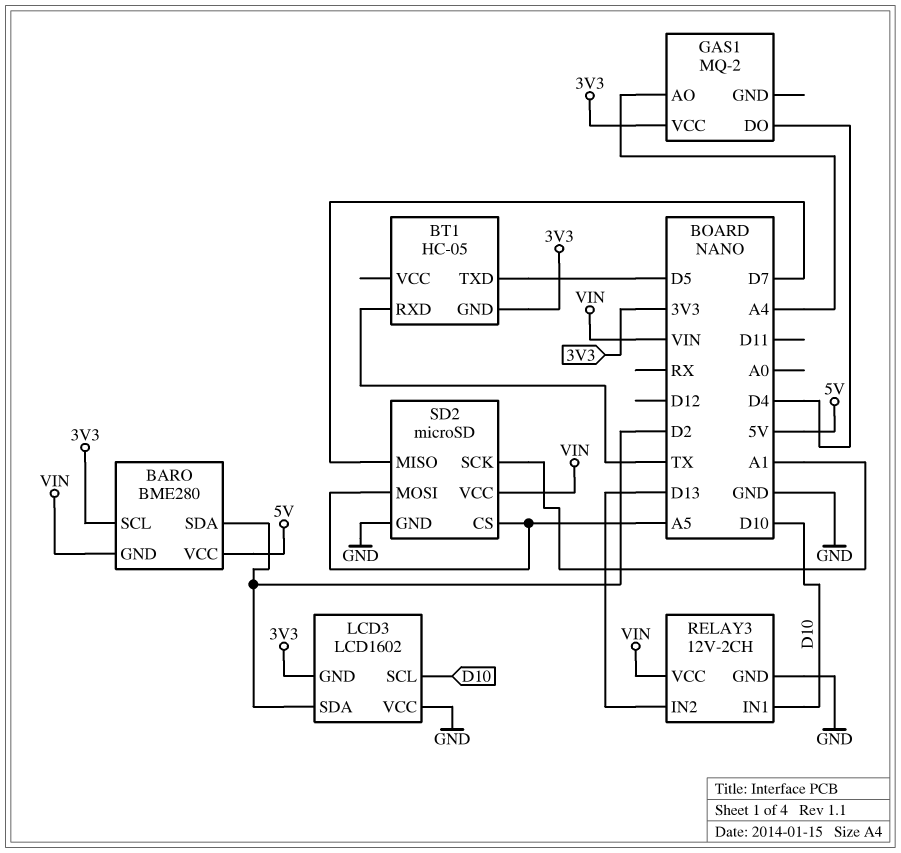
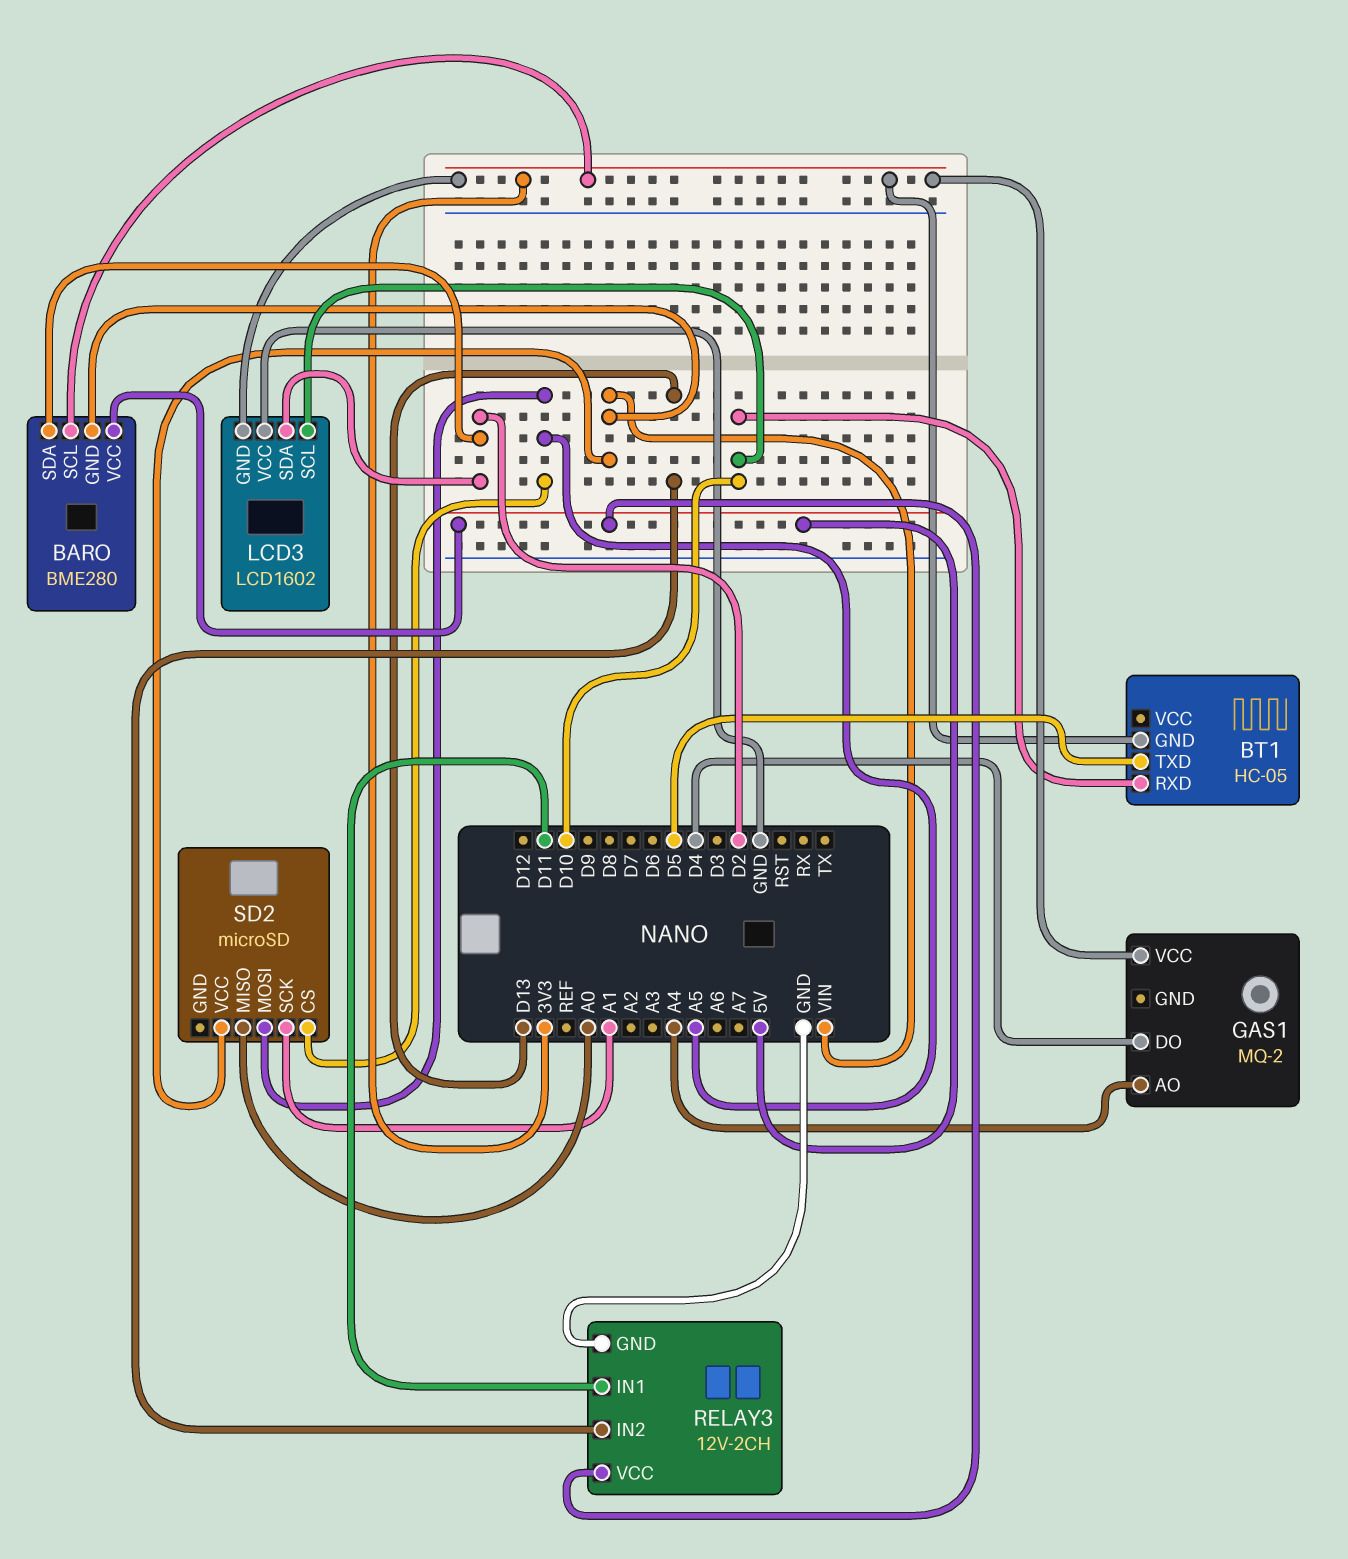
BT1 pin RXD: TX -> D10
RELAY3 pin IN1: D10 -> D11
RELAY3 pin VCC: VIN -> 5V
SD2 pin GND: GND -> none
SD2 pin MISO: D7 -> A0

